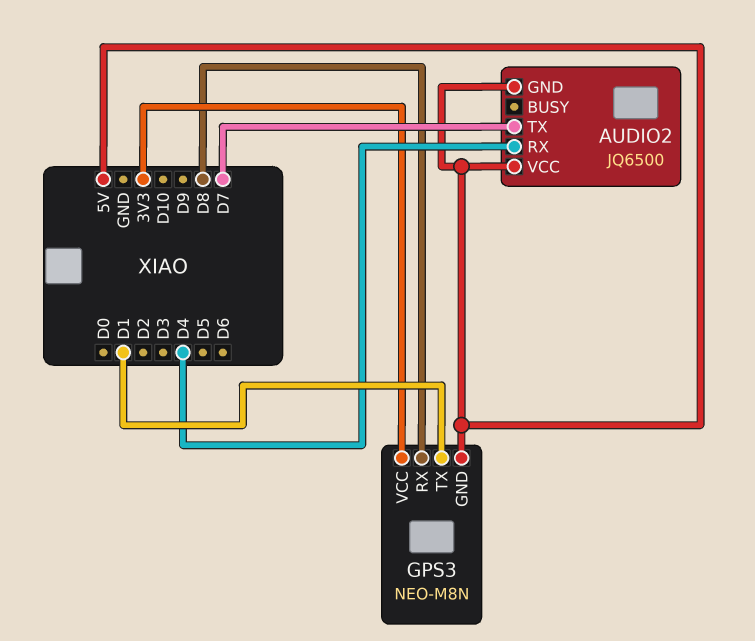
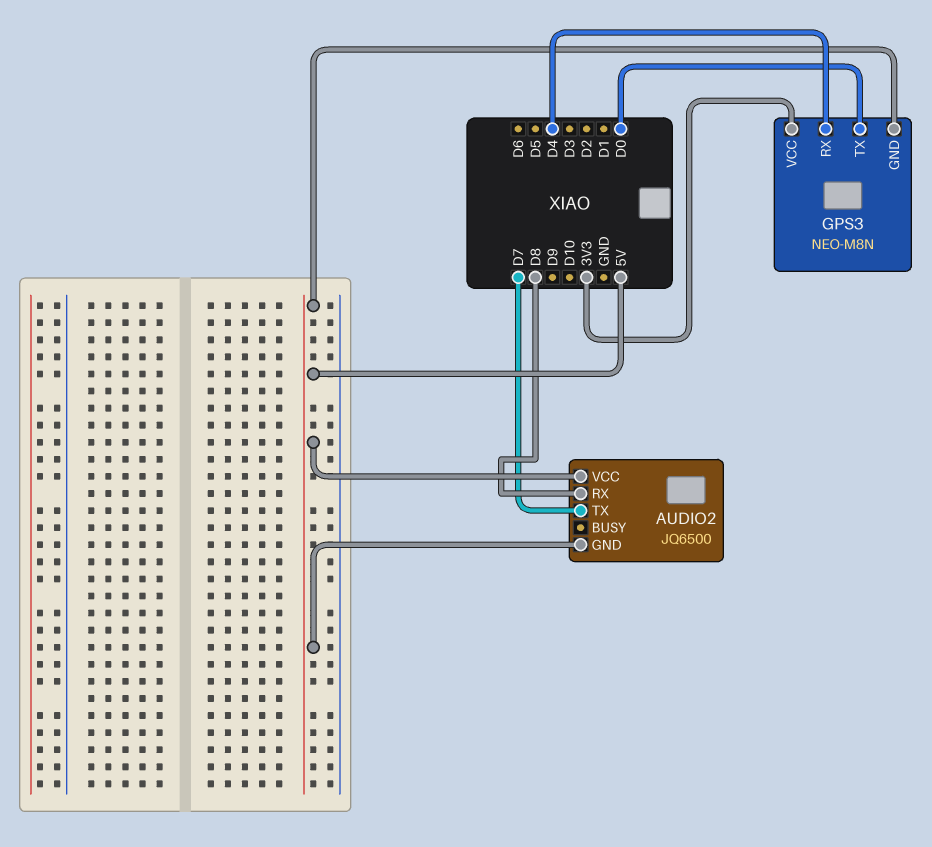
AUDIO2 pin RX: D4 -> D8
GPS3 pin RX: D8 -> D4
GPS3 pin TX: D1 -> D0

